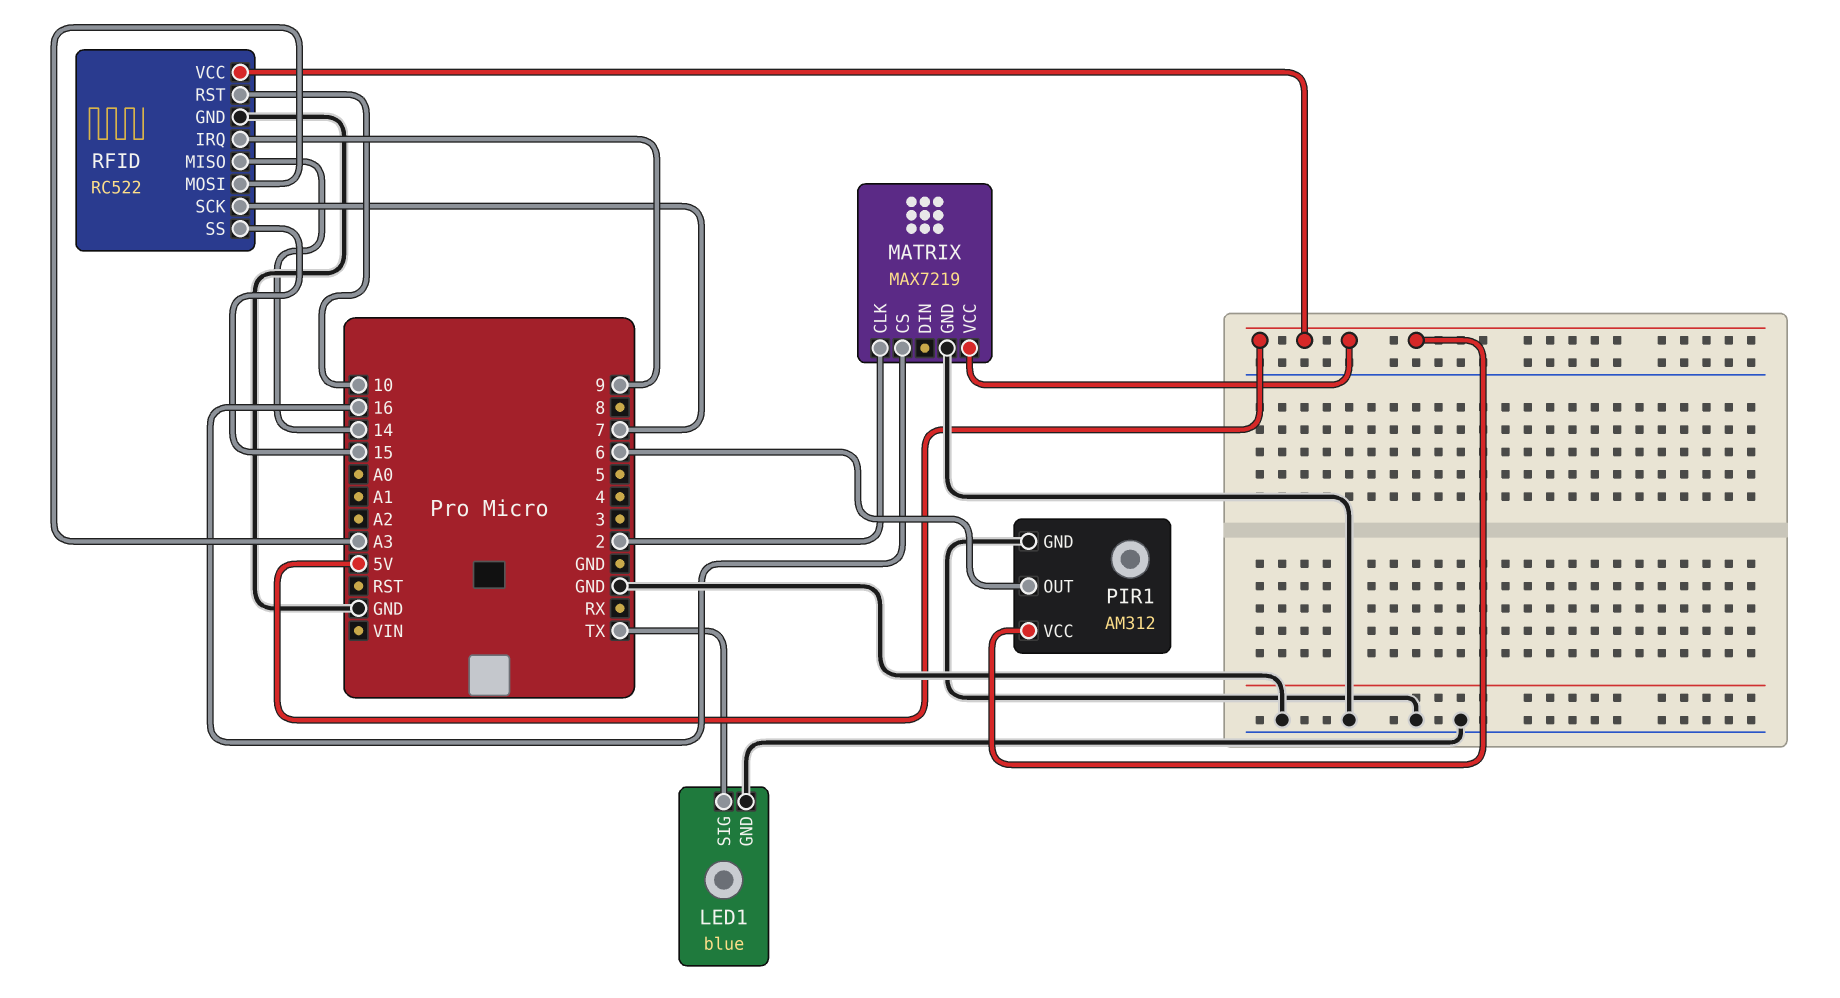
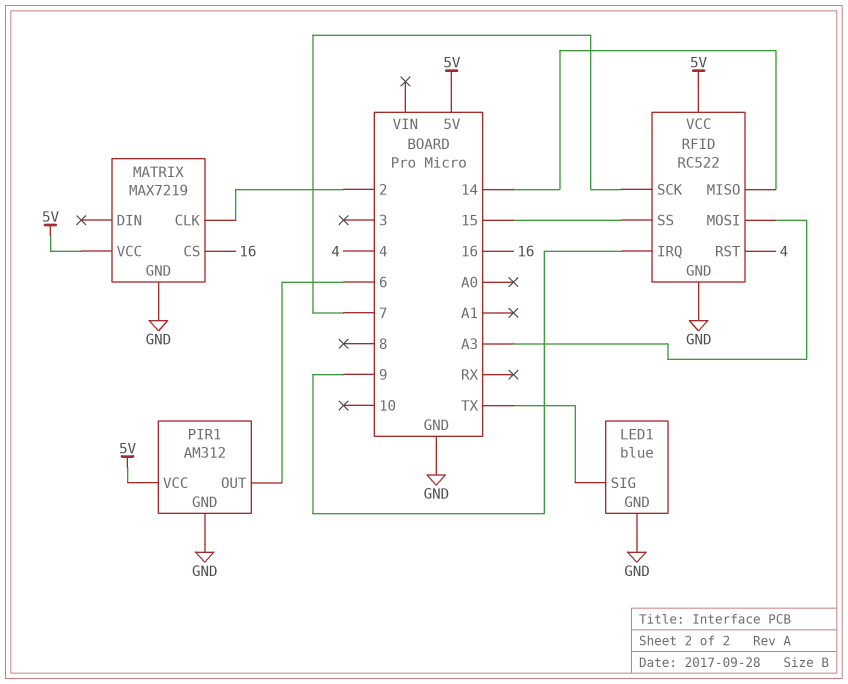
RFID pin RST: 10 -> 4

